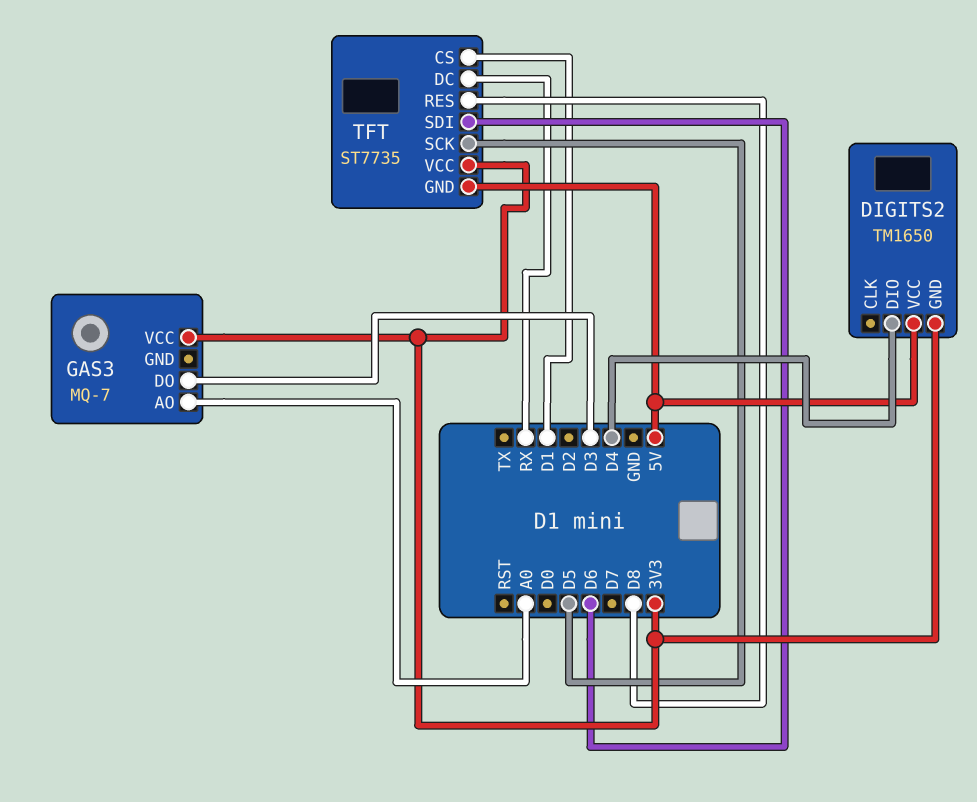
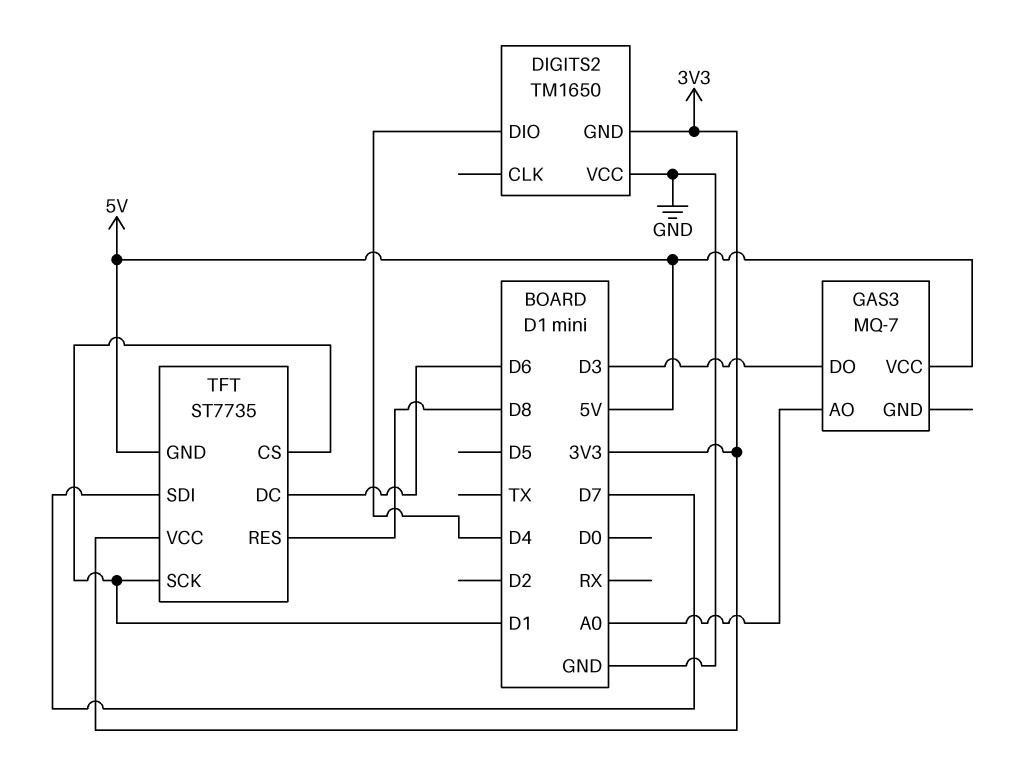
DIGITS2 pin VCC: 5V -> GND
GAS3 pin VCC: 3V3 -> 5V
TFT pin DC: RX -> D6
TFT pin SCK: D5 -> D1
TFT pin SDI: D6 -> D7

